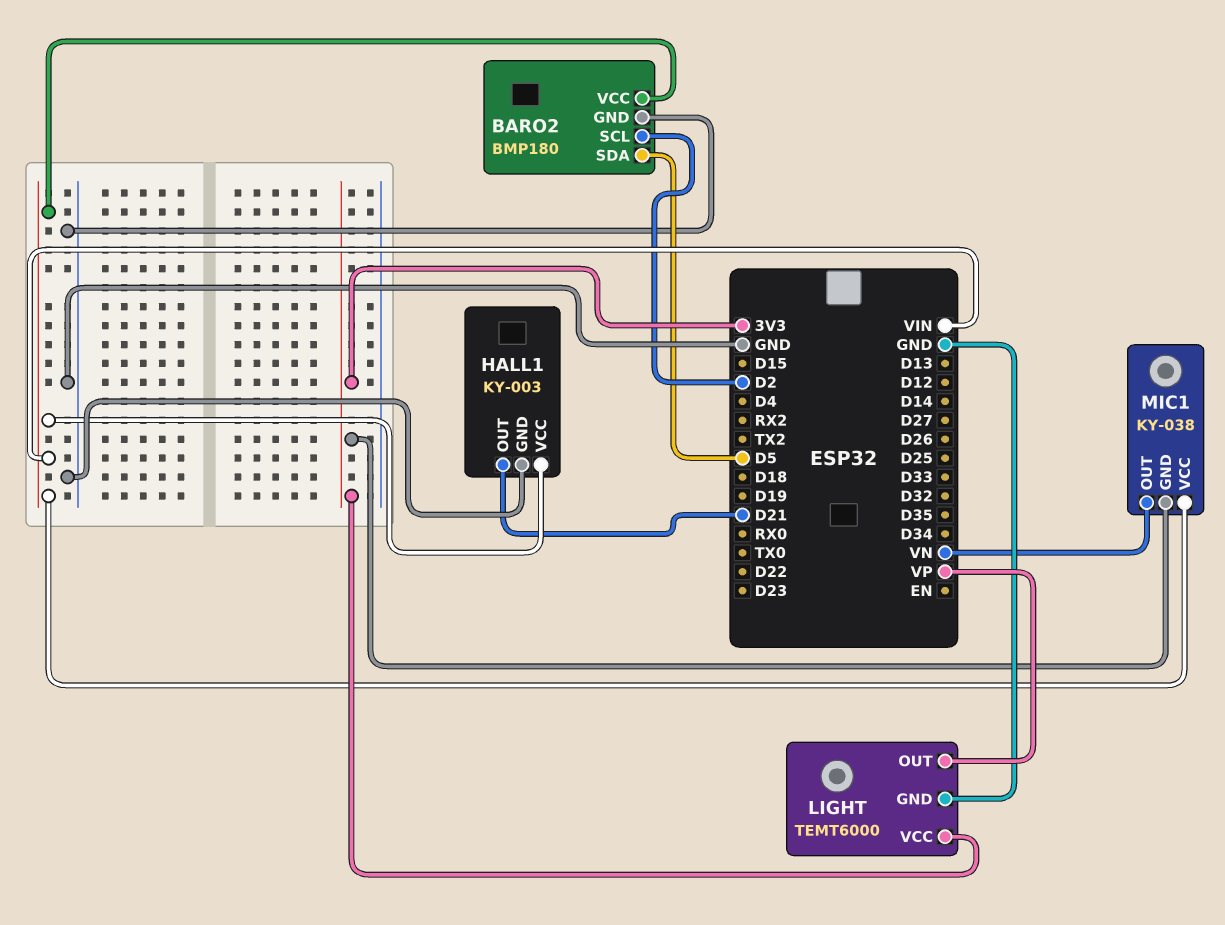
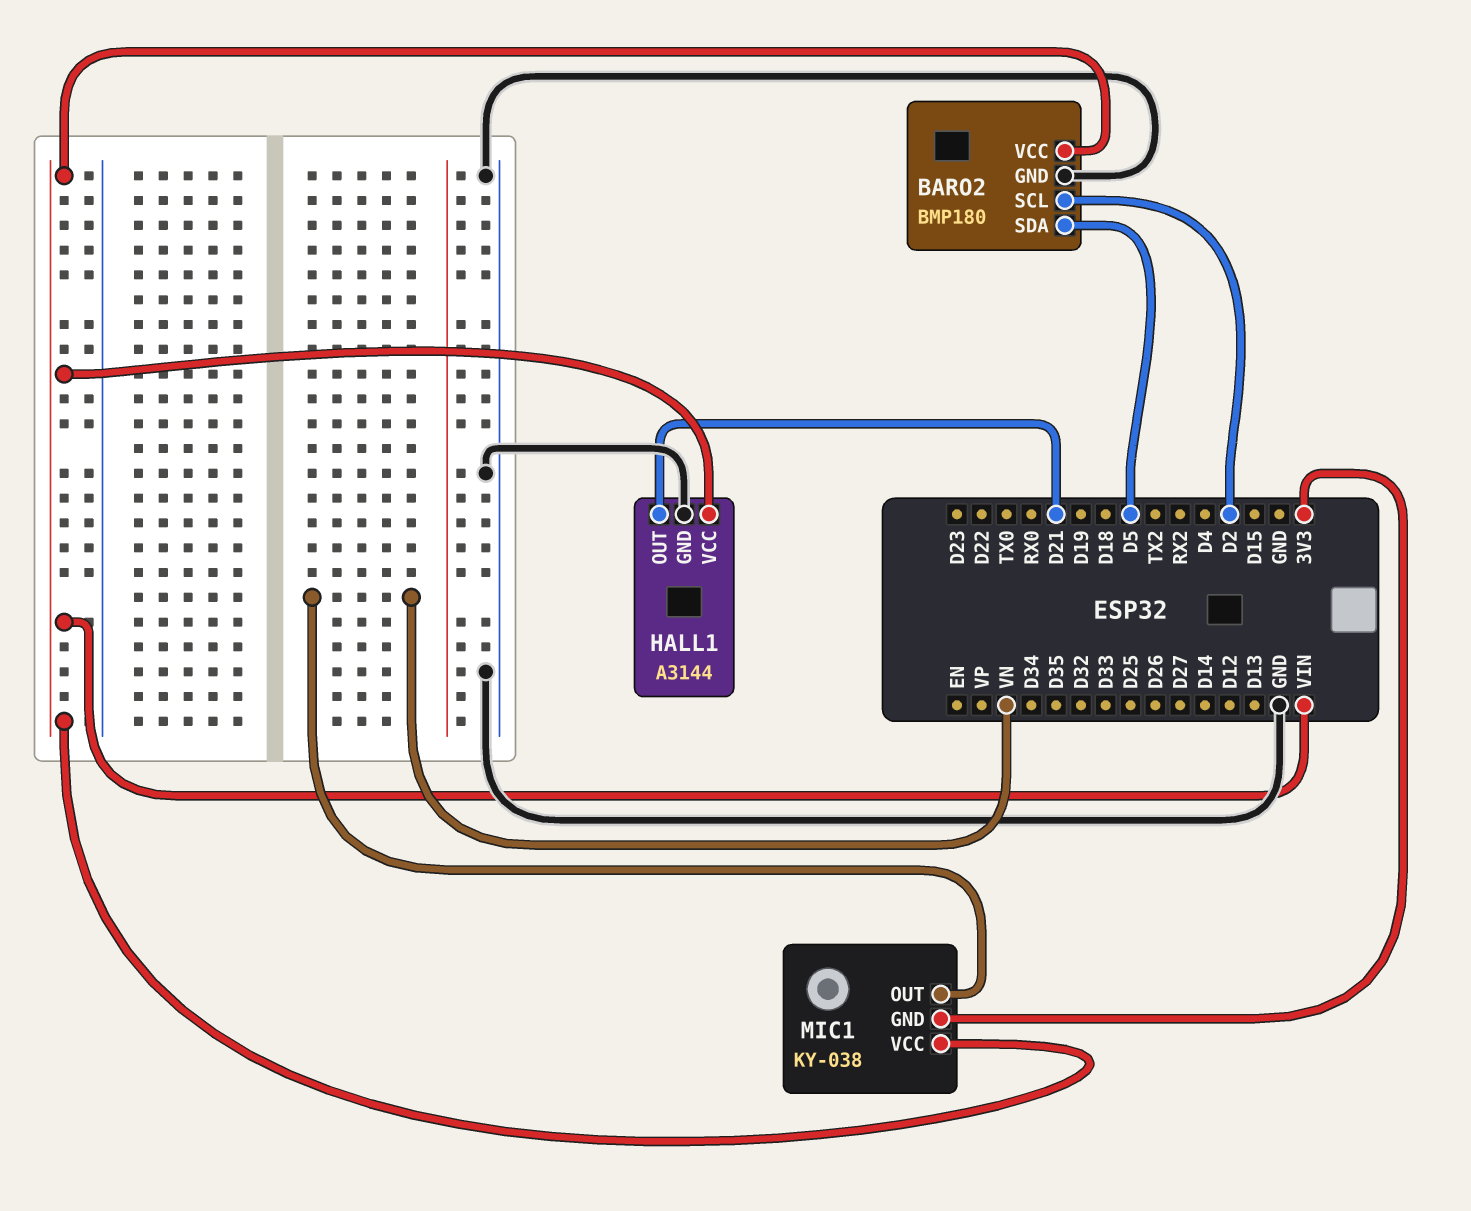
HALL1: KY-003 -> A3144
LIGHT: TEMT6000 -> none
LIGHT pin GND: GND -> none
LIGHT pin OUT: VP -> none
LIGHT pin VCC: 3V3 -> none

